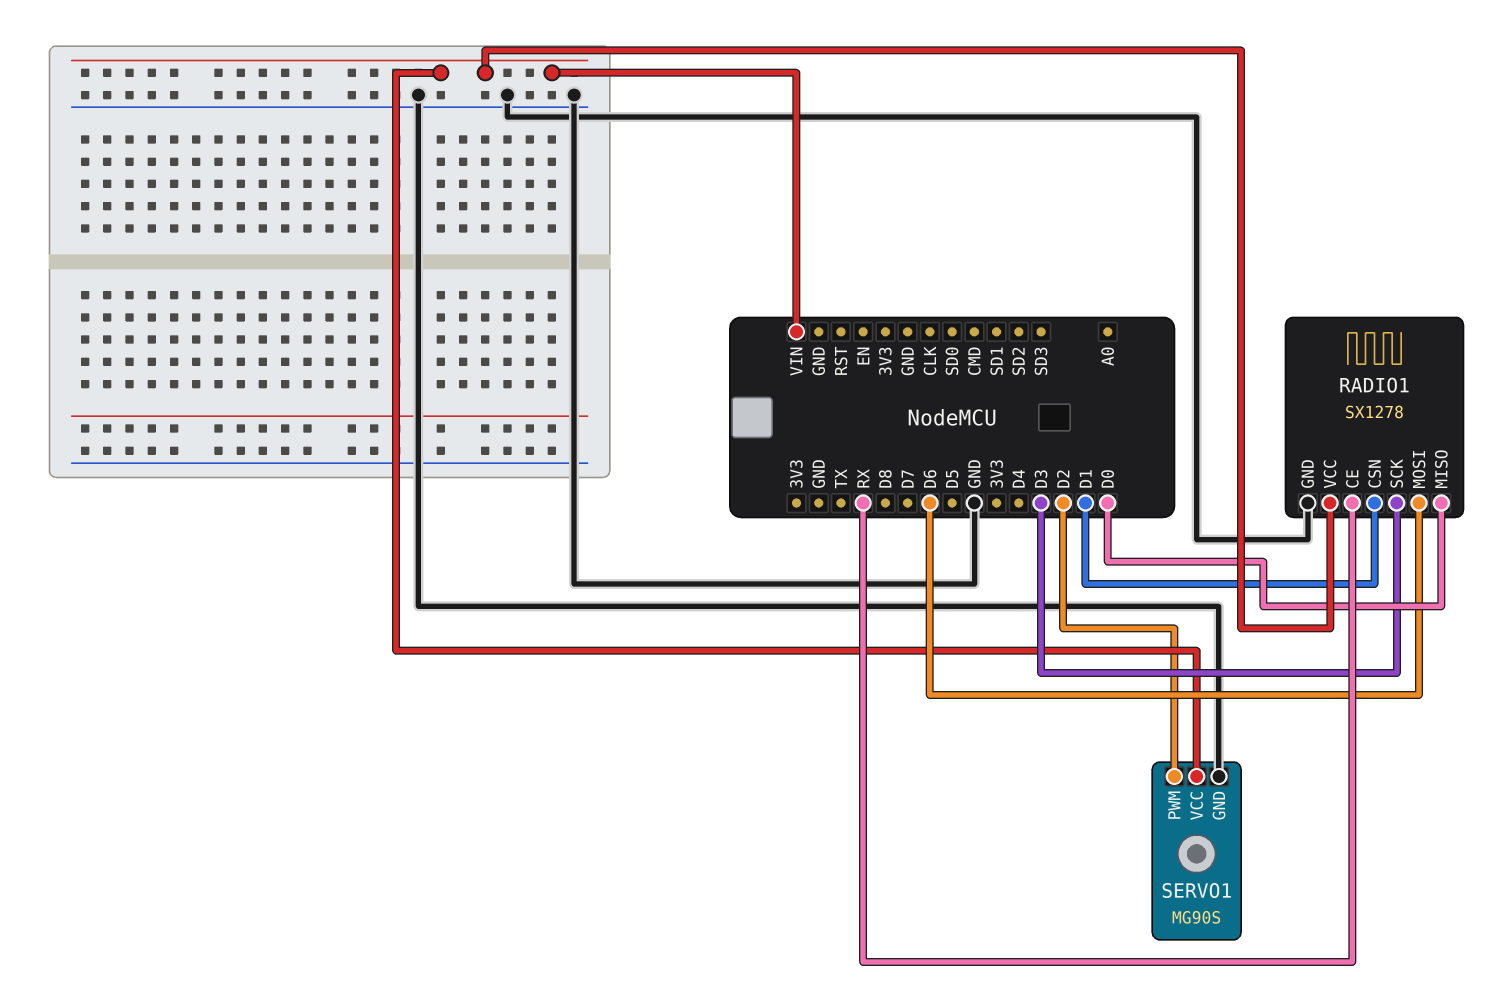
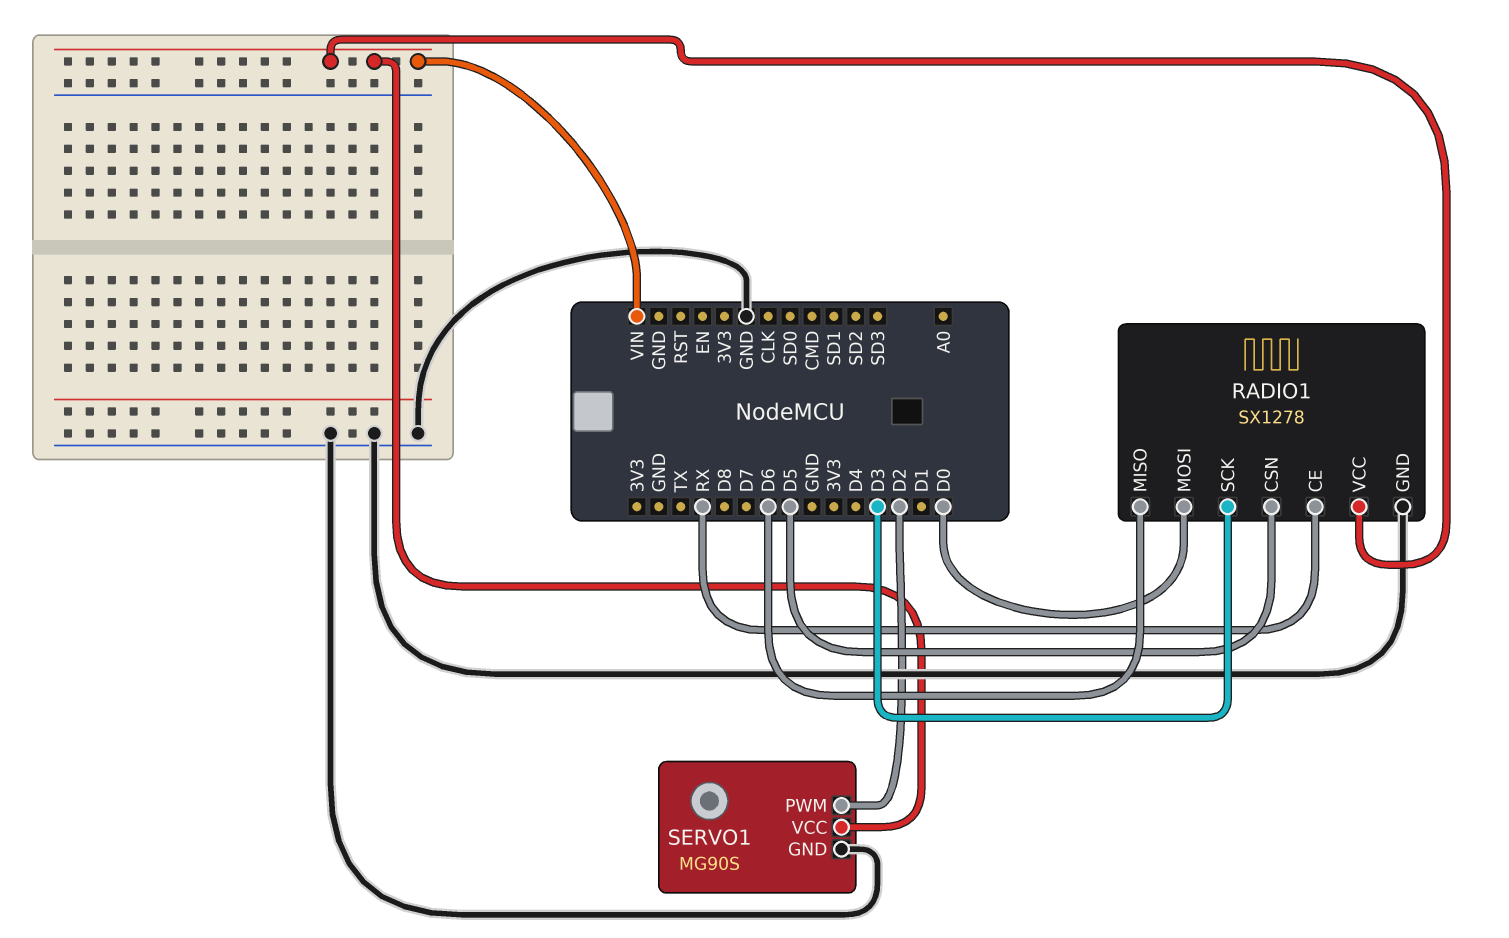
RADIO1 pin CSN: D1 -> D5
RADIO1 pin MISO: D0 -> D6
RADIO1 pin MOSI: D6 -> D0

